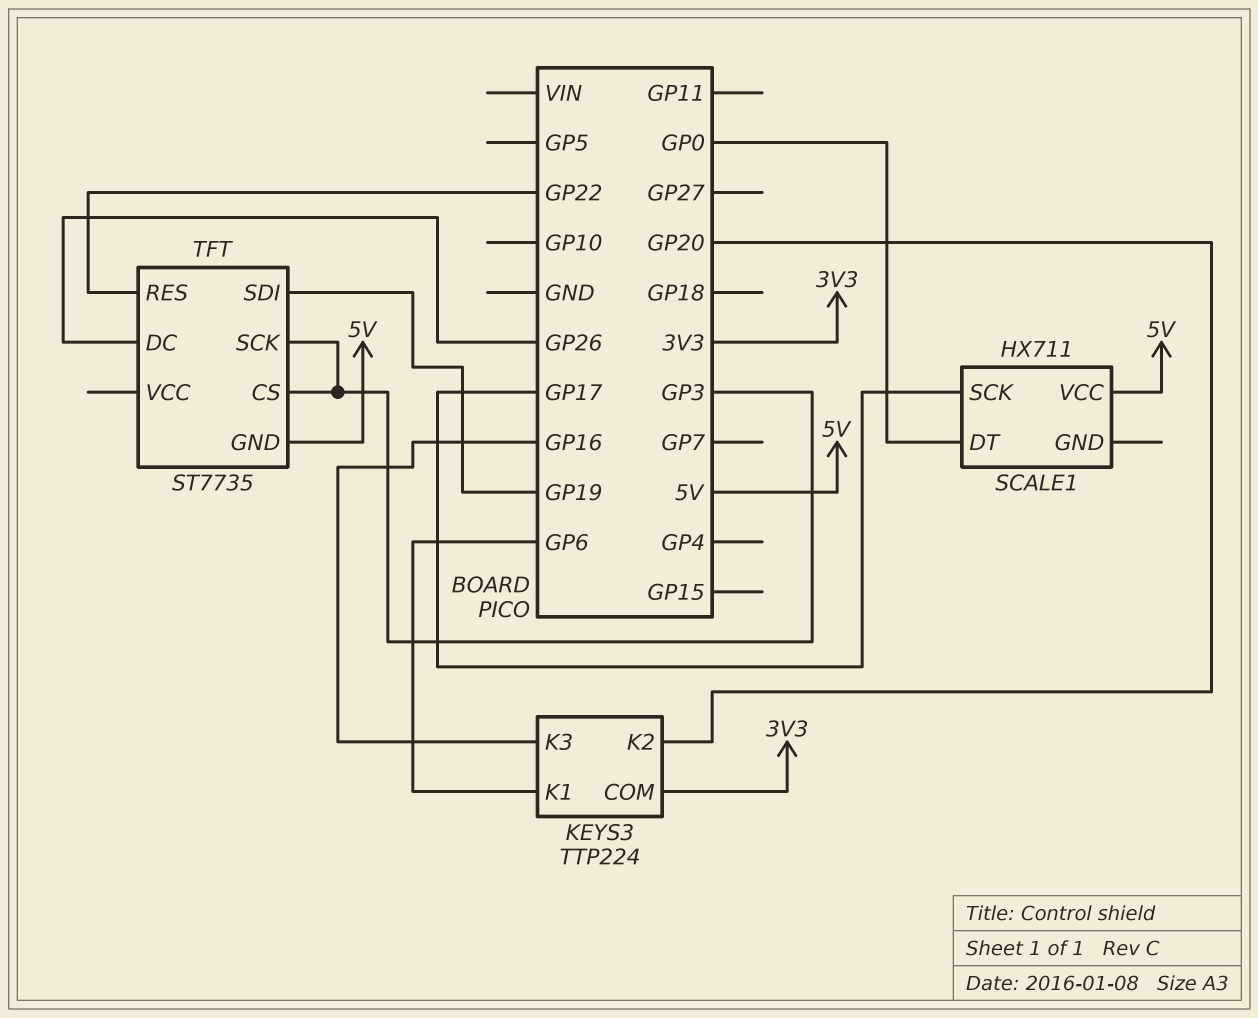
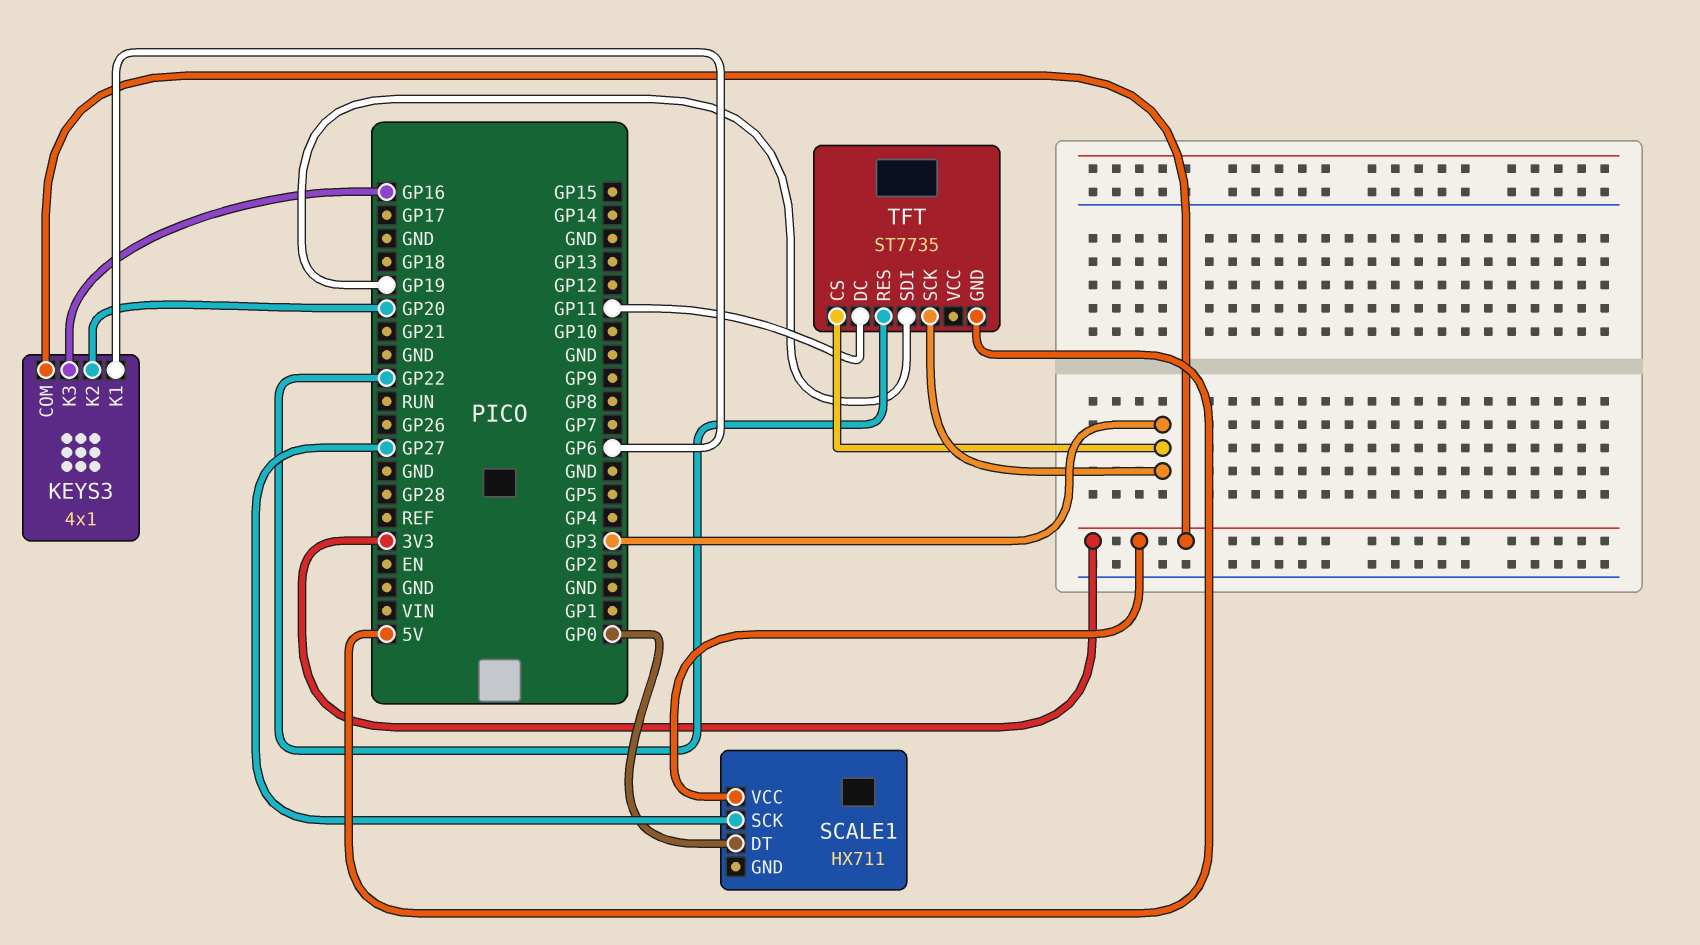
KEYS3: TTP224 -> 4x1
SCALE1 pin SCK: GP17 -> GP27
SCALE1 pin VCC: 5V -> 3V3
TFT pin DC: GP26 -> GP11

